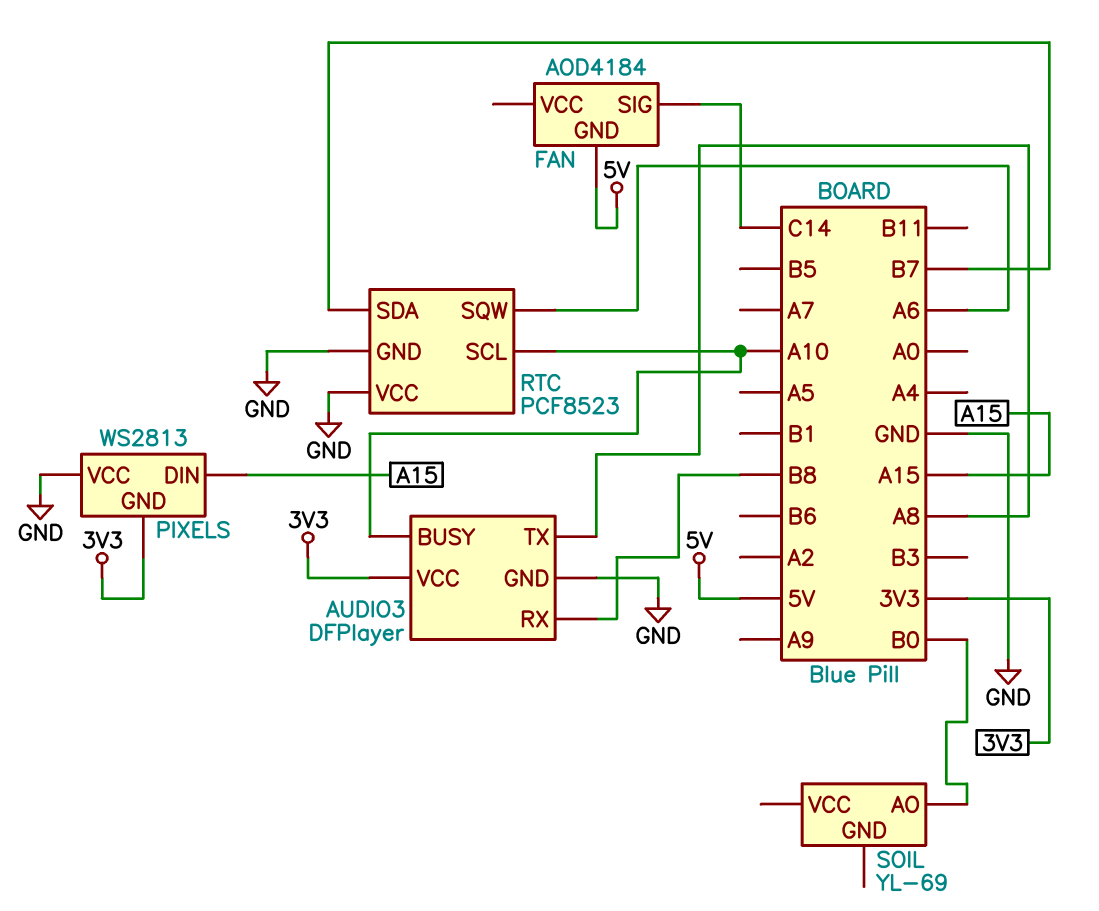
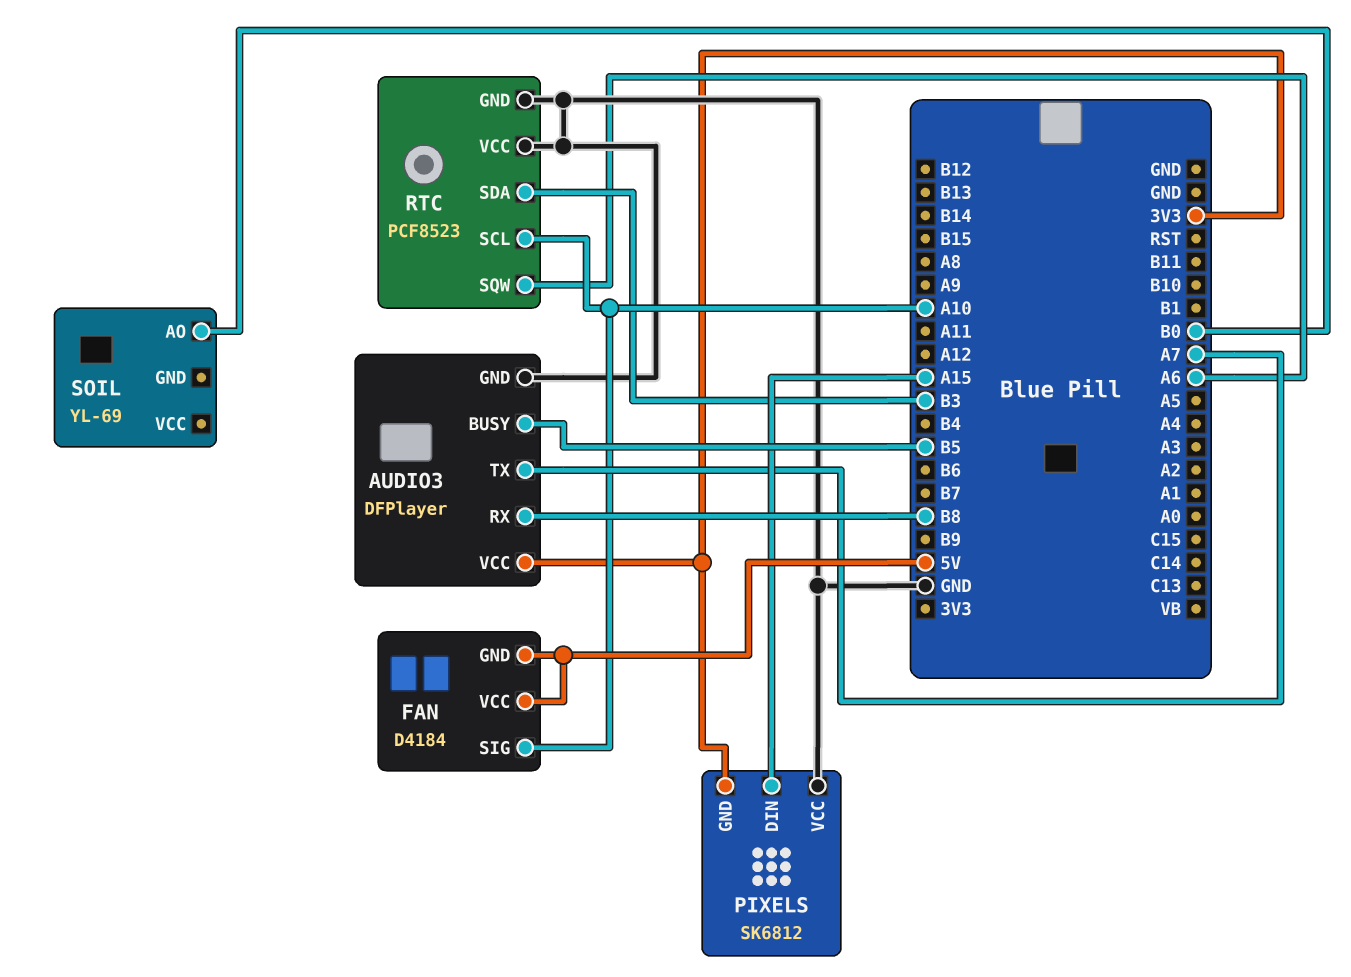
AUDIO3 pin BUSY: A10 -> B5
AUDIO3 pin TX: A8 -> A7
FAN: AOD4184 -> D4184
FAN pin SIG: C14 -> A10
FAN pin VCC: none -> 5V
PIXELS: WS2813 -> SK6812
RTC pin SDA: B7 -> B3

